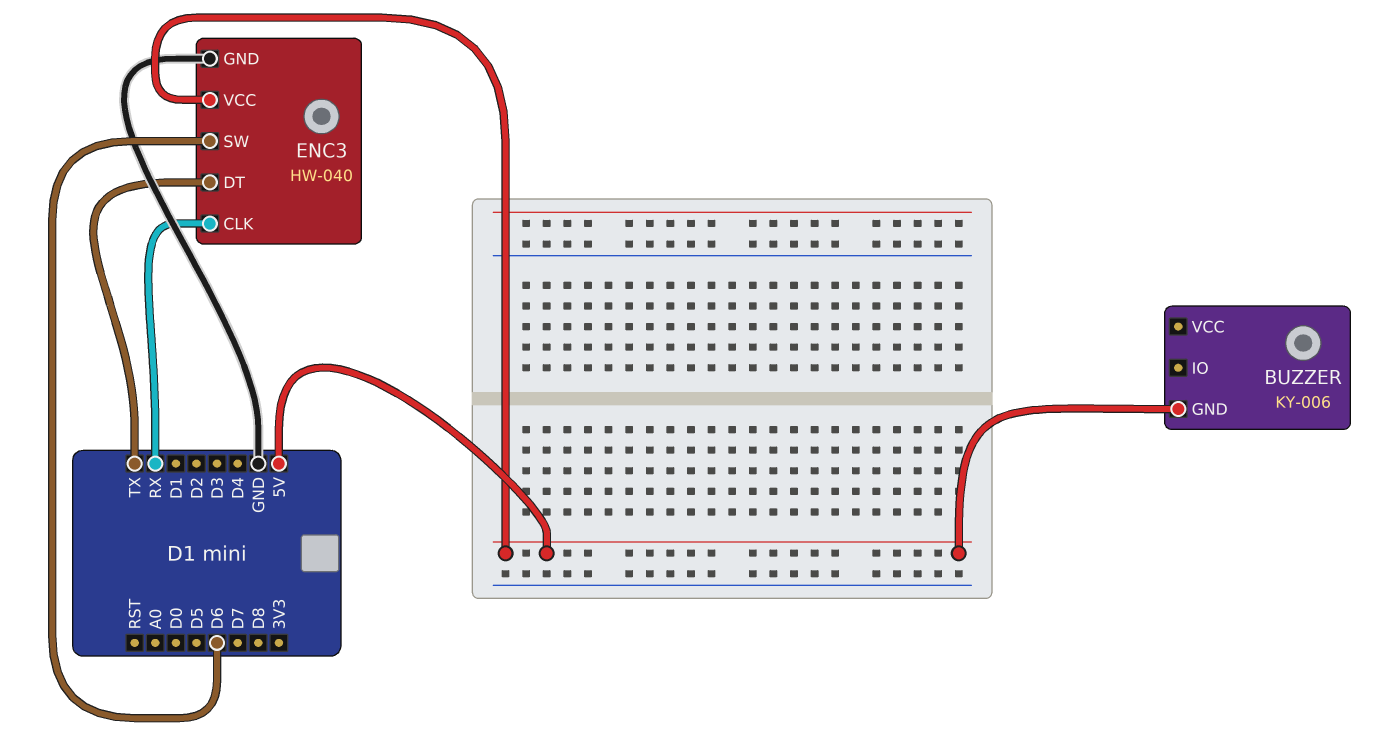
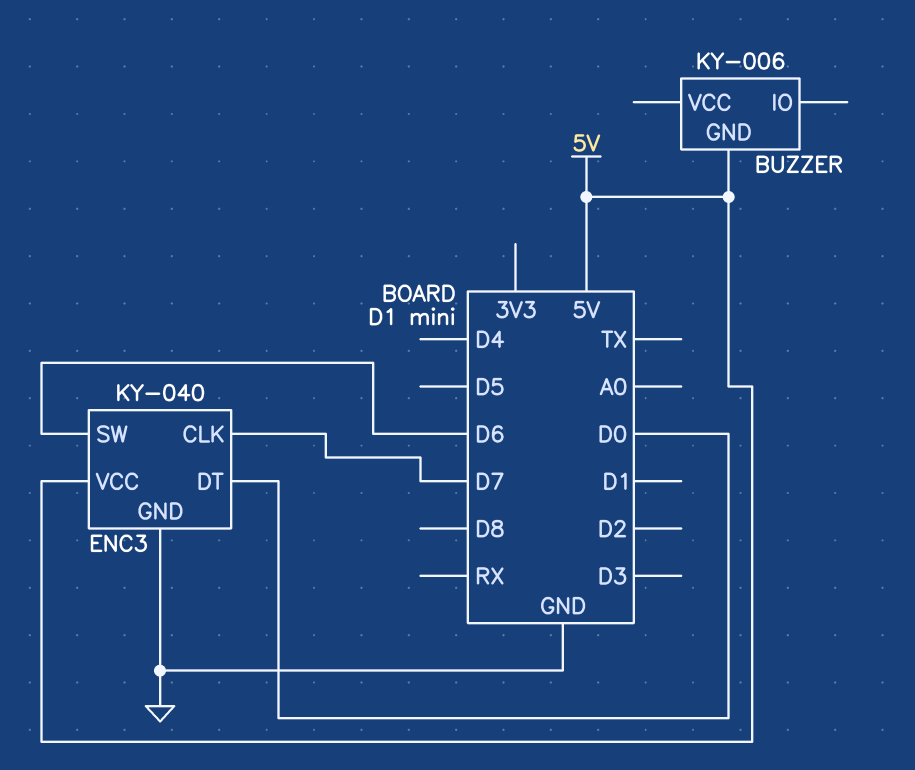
ENC3: HW-040 -> KY-040
ENC3 pin CLK: RX -> D7
ENC3 pin DT: TX -> D0

